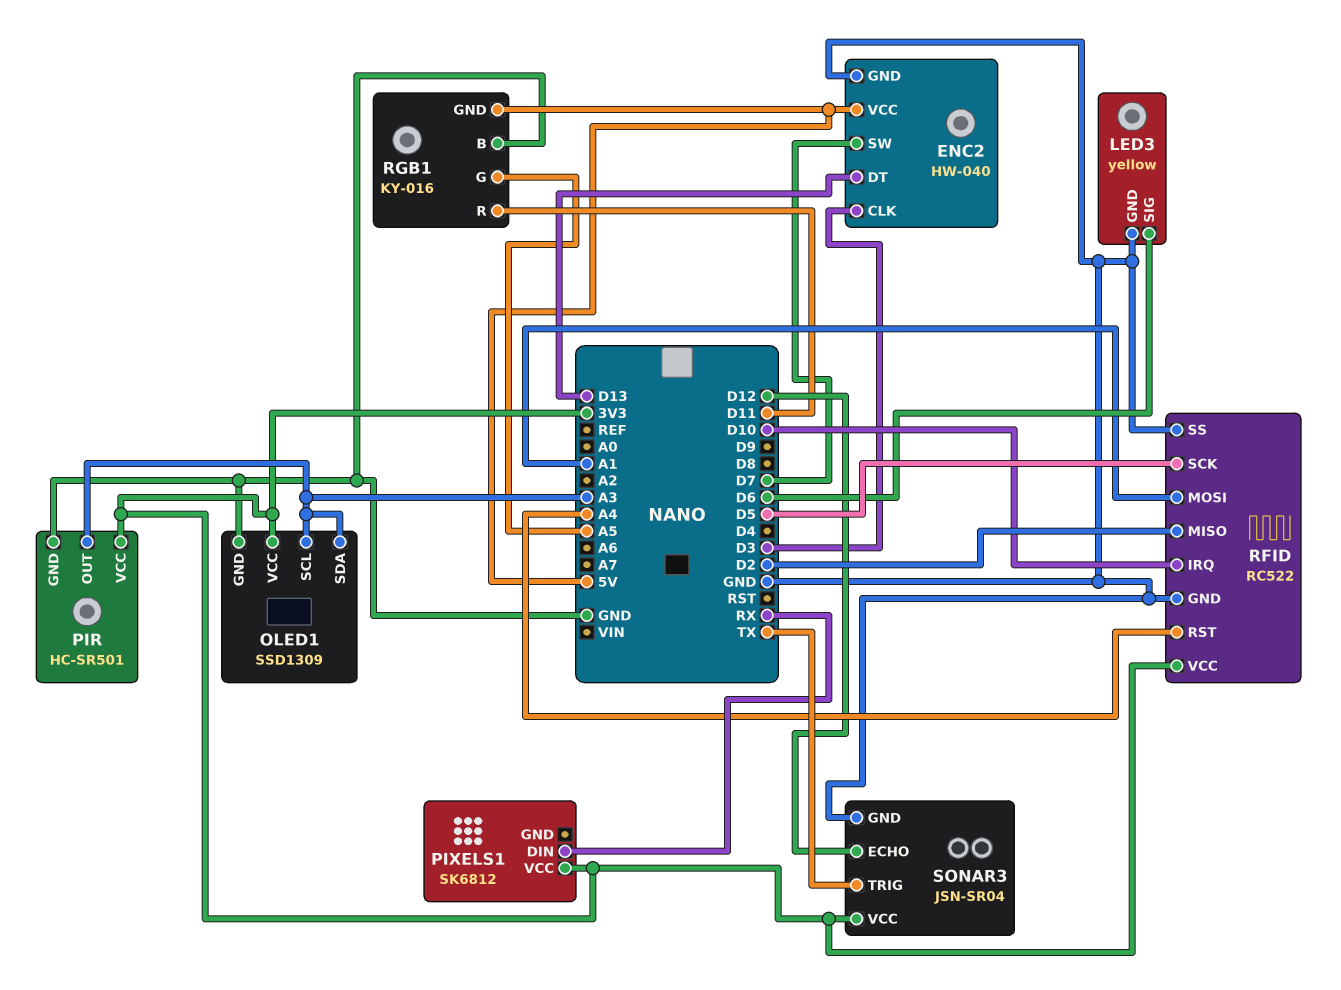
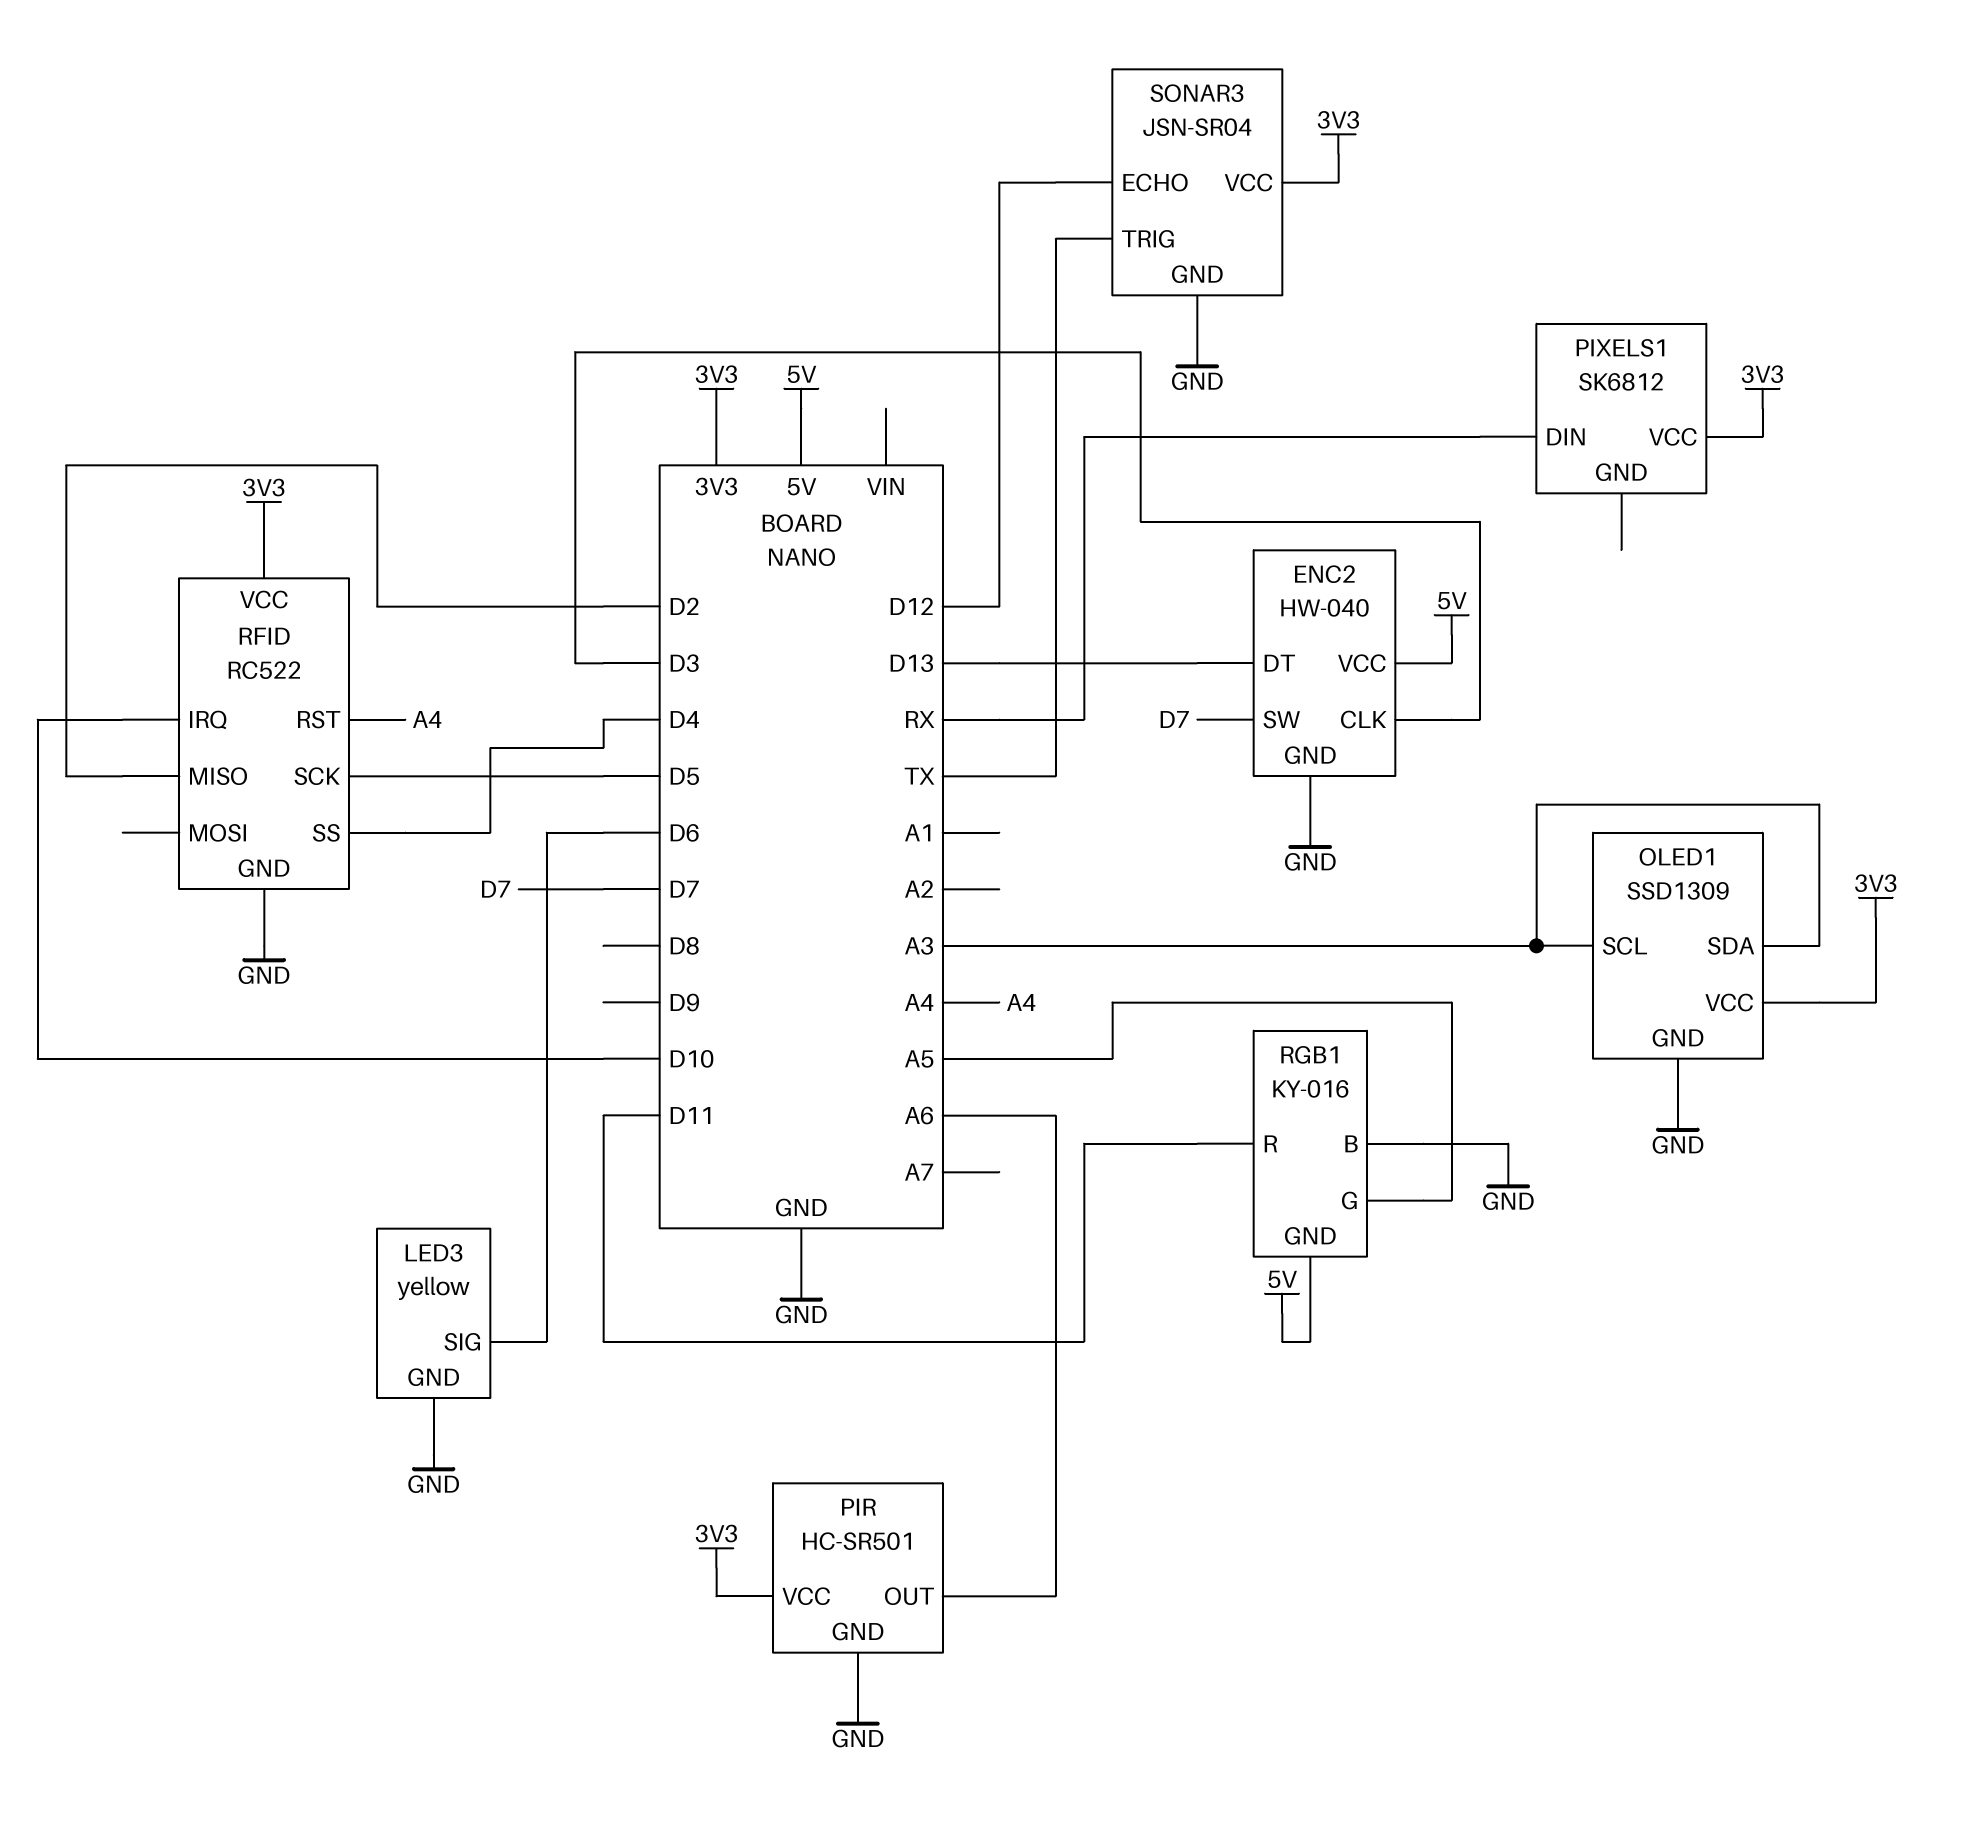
PIR pin OUT: A3 -> A6
RFID pin MOSI: A1 -> none
RFID pin SS: GND -> D4

